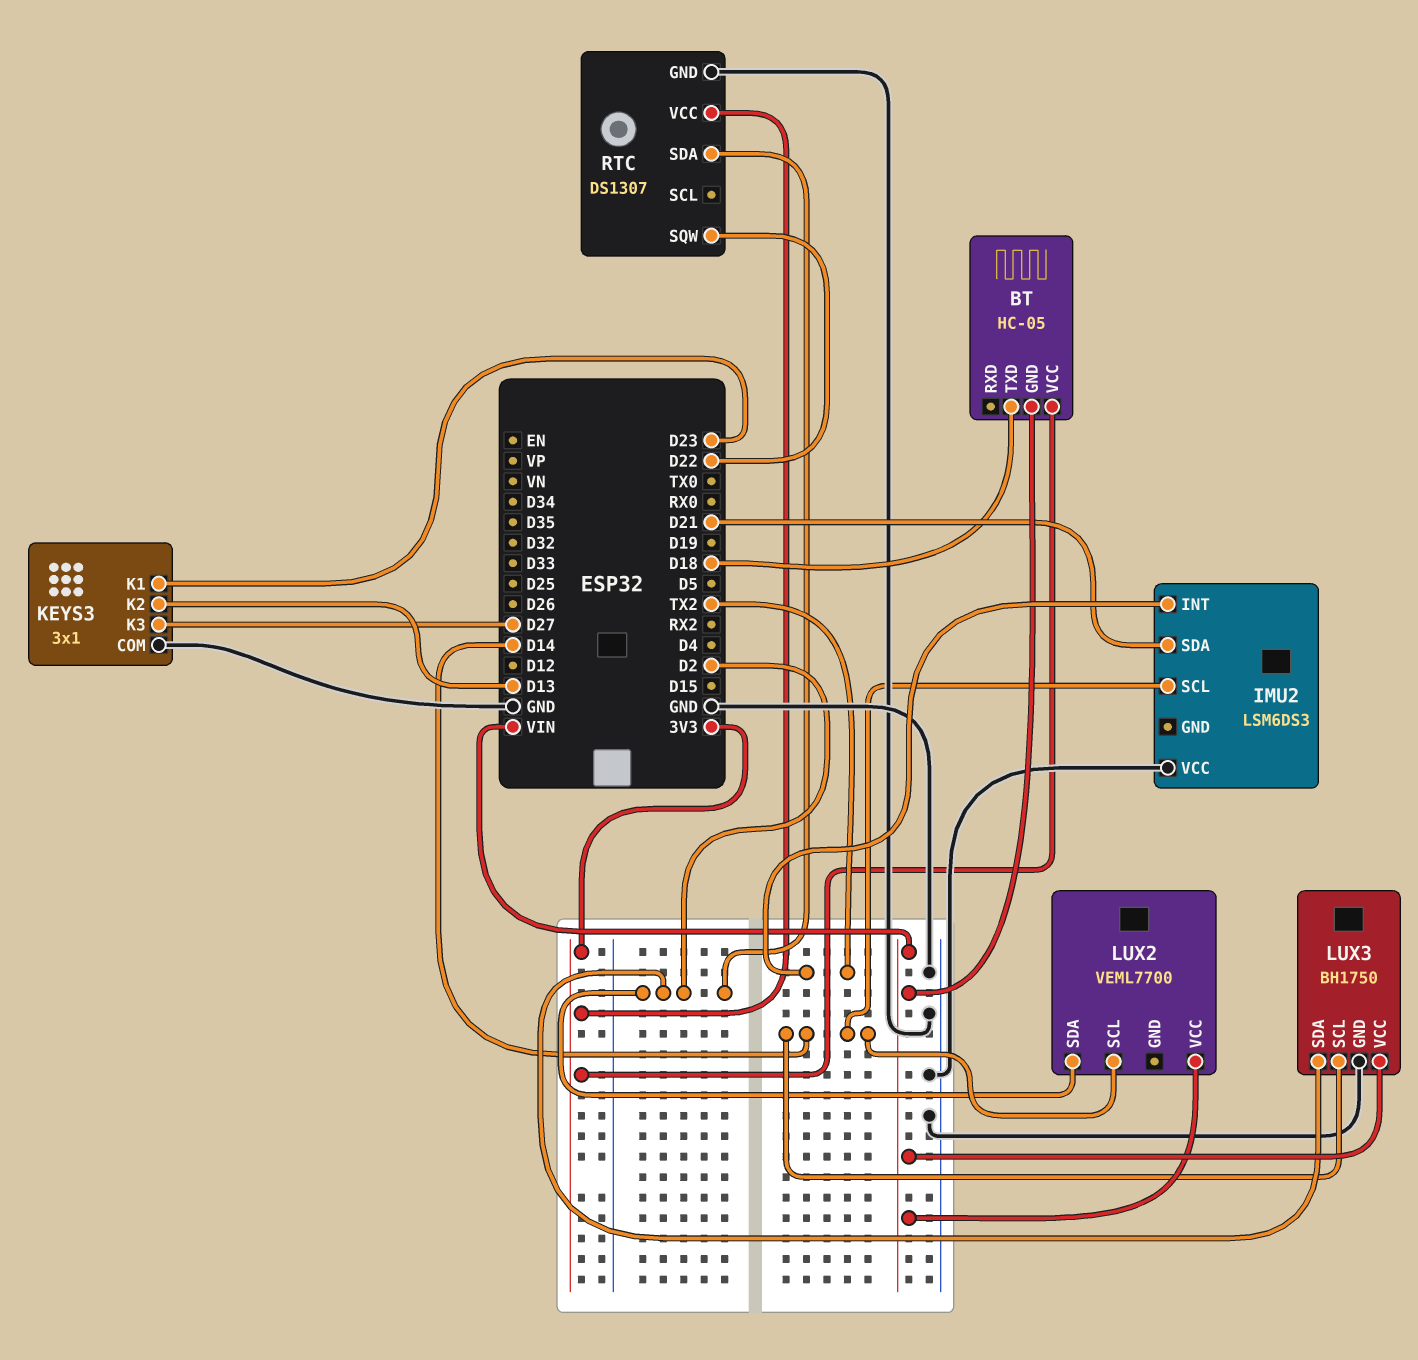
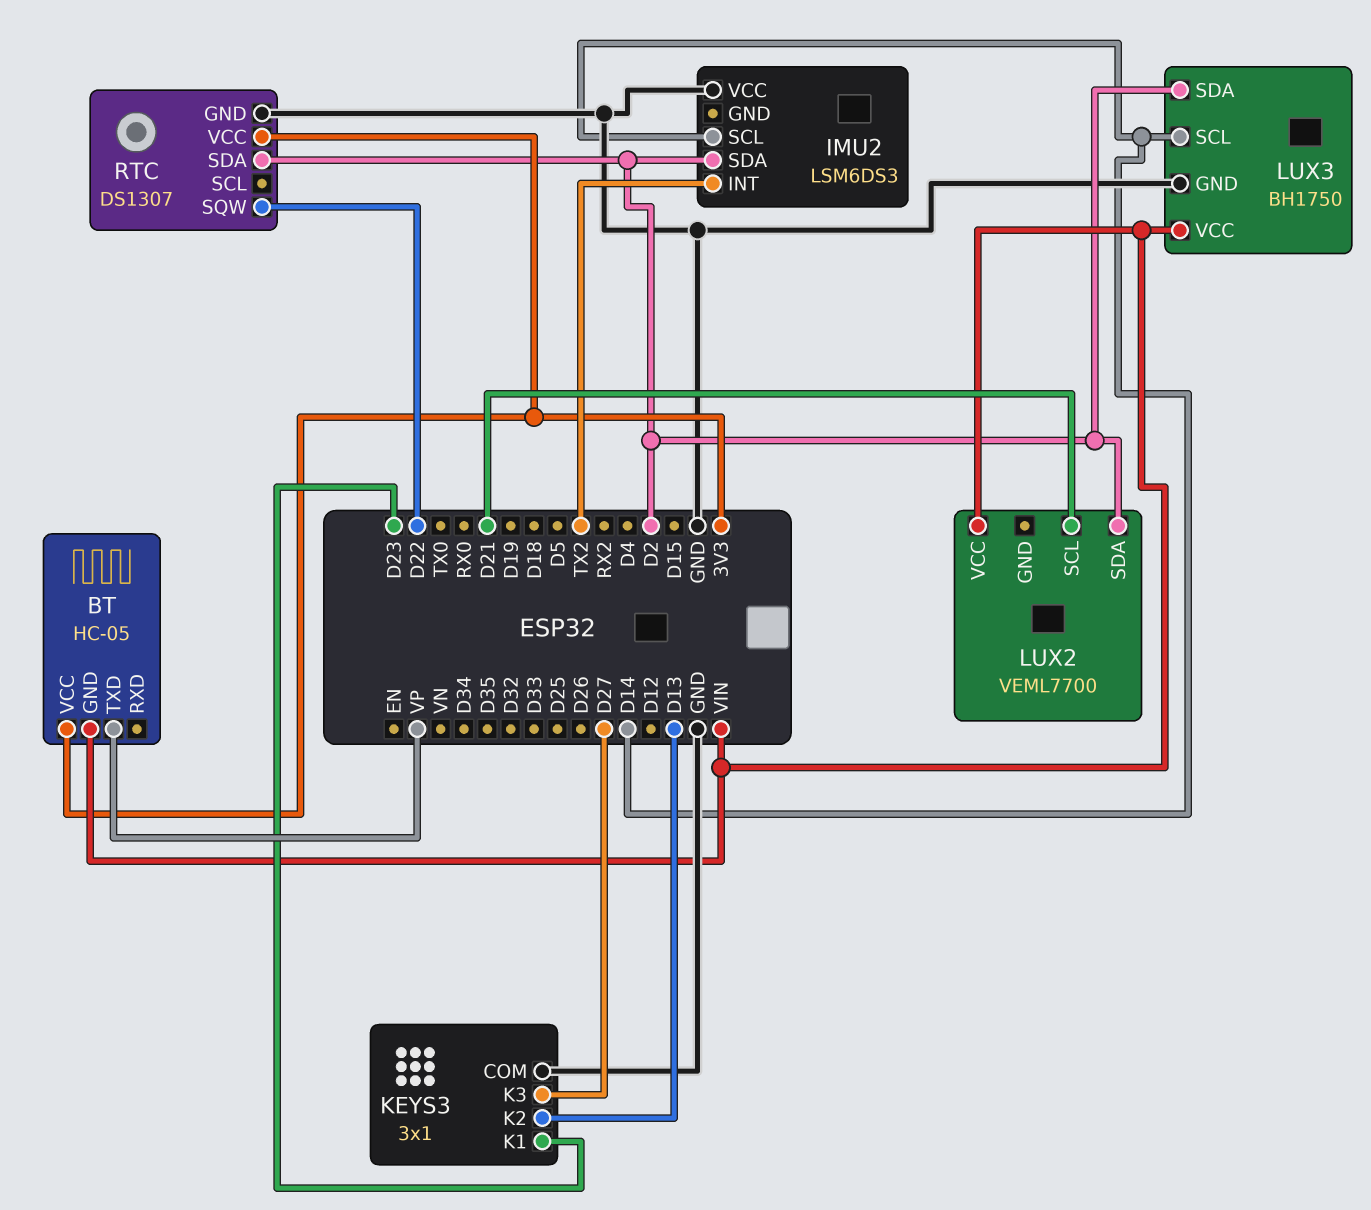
BT pin TXD: D18 -> VP
IMU2 pin SDA: D21 -> D2
LUX2 pin SCL: D14 -> D21

